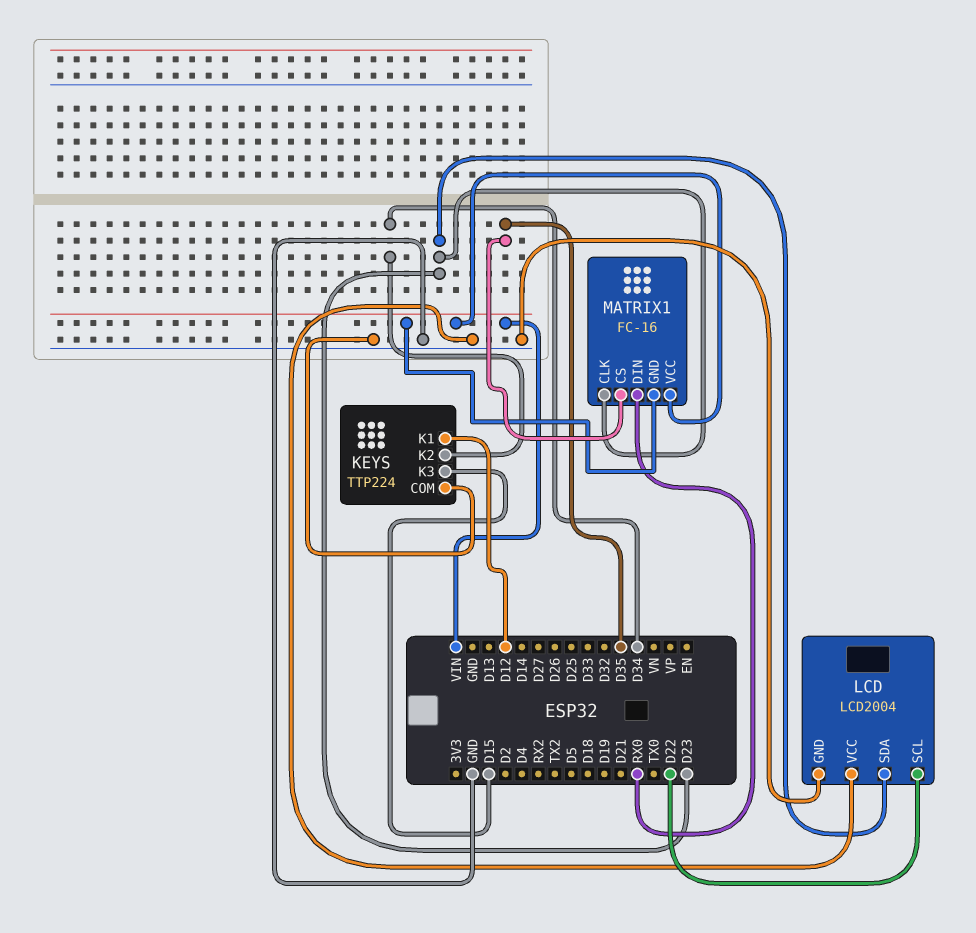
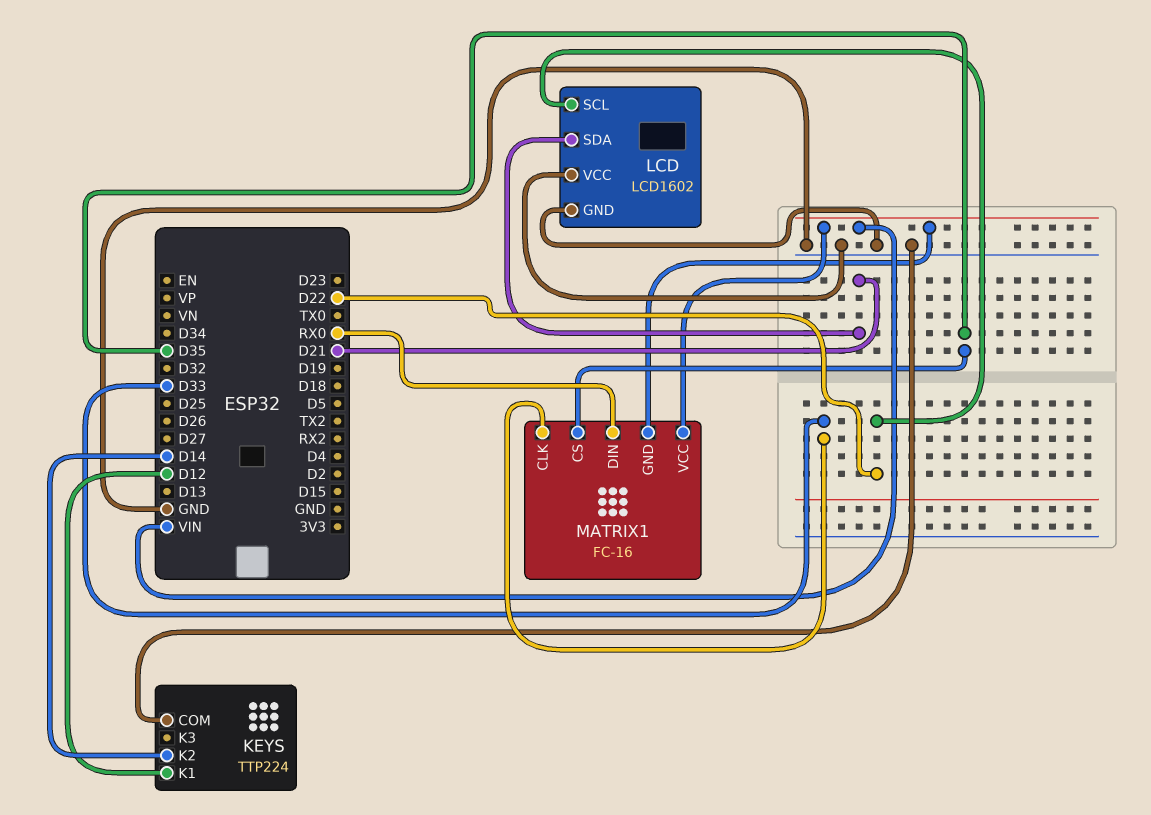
KEYS pin K2: D34 -> D14
KEYS pin K3: D15 -> none
LCD: LCD2004 -> LCD1602
LCD pin SDA: D23 -> D21
MATRIX1 pin CLK: D23 -> D33

